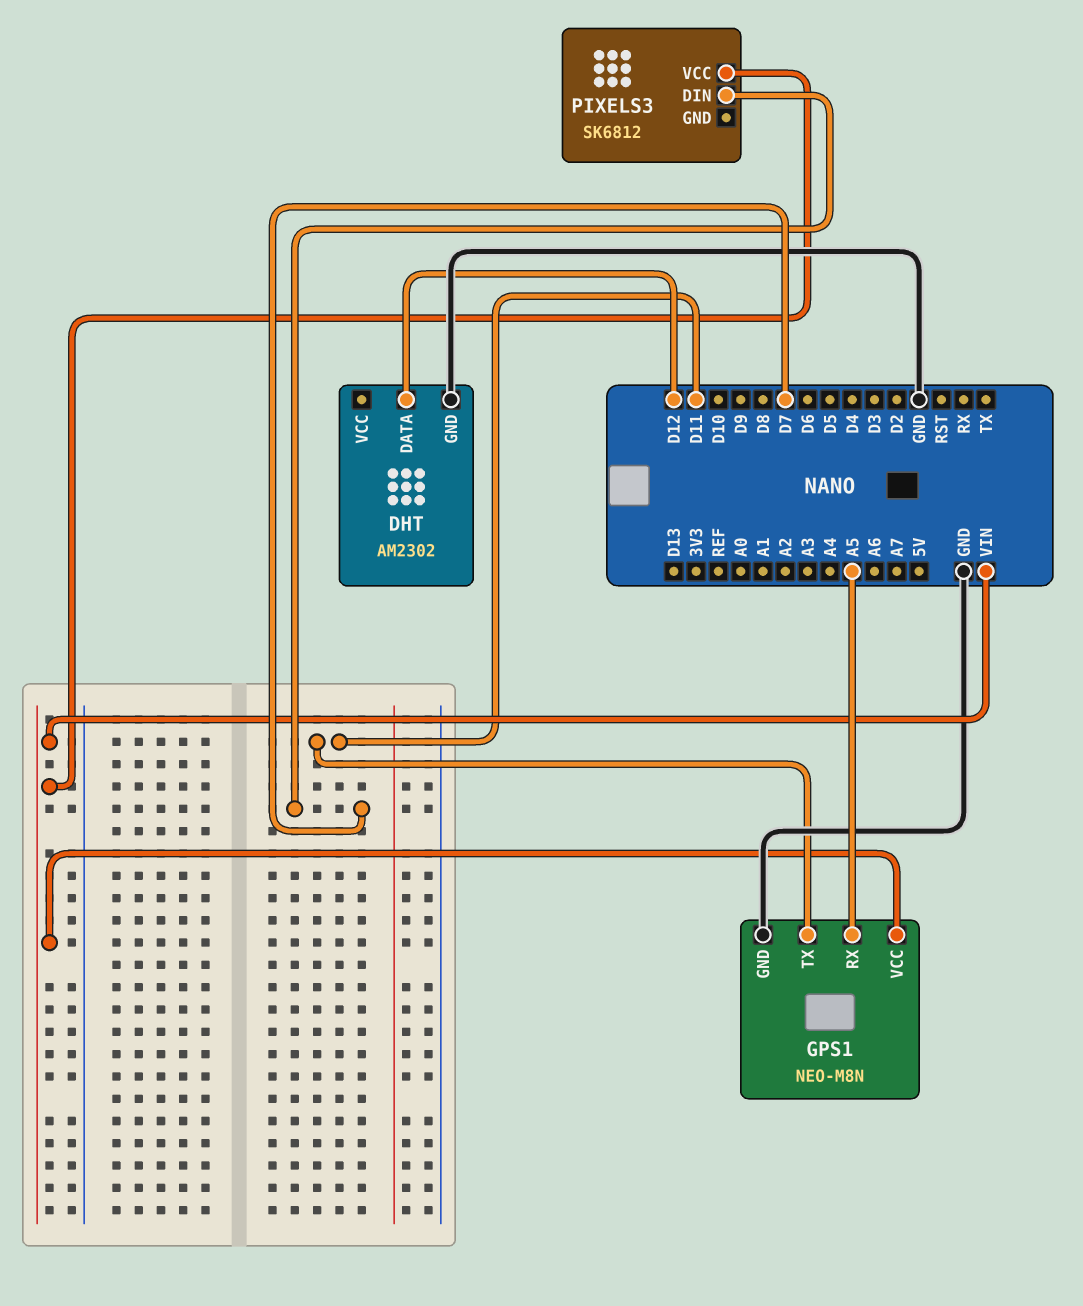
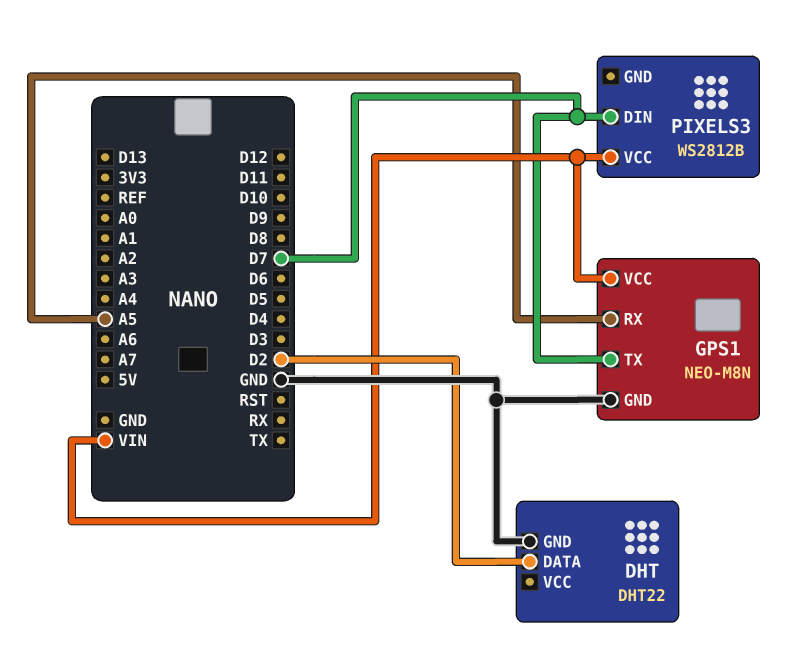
DHT: AM2302 -> DHT22
DHT pin DATA: D12 -> D2
GPS1 pin TX: D11 -> D7
PIXELS3: SK6812 -> WS2812B

